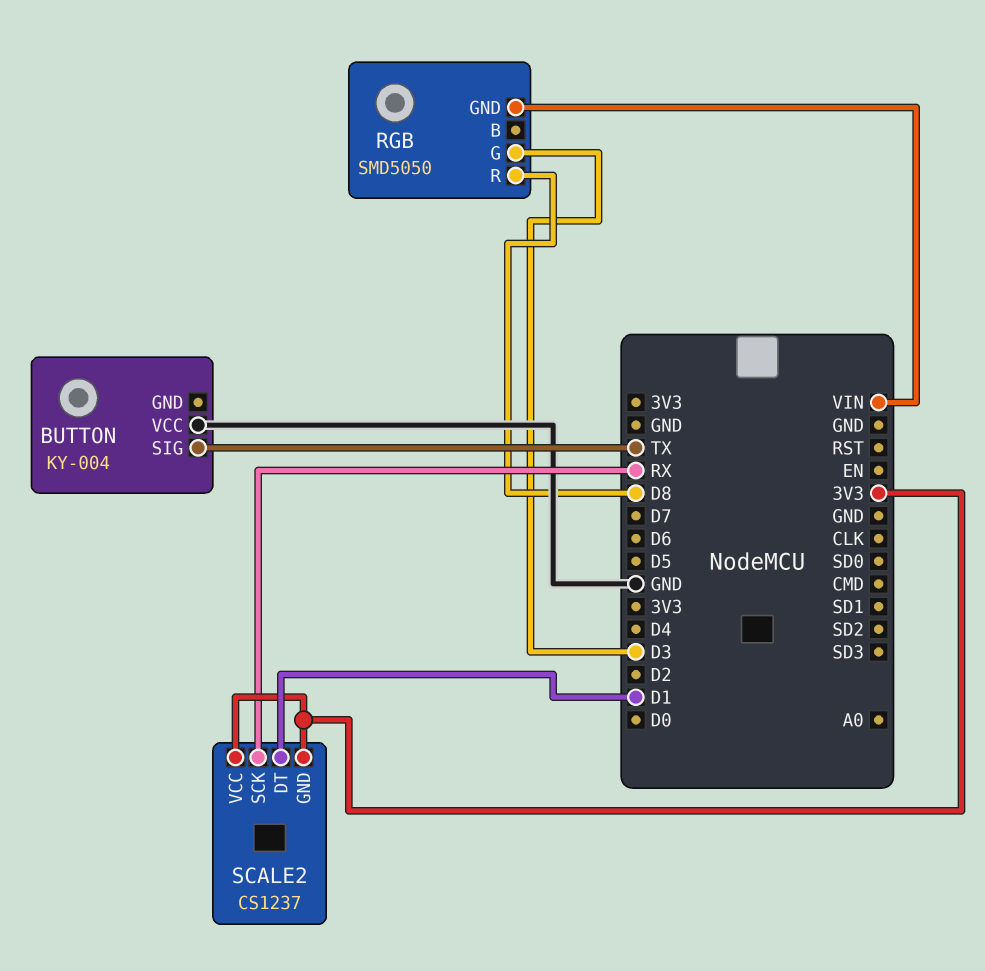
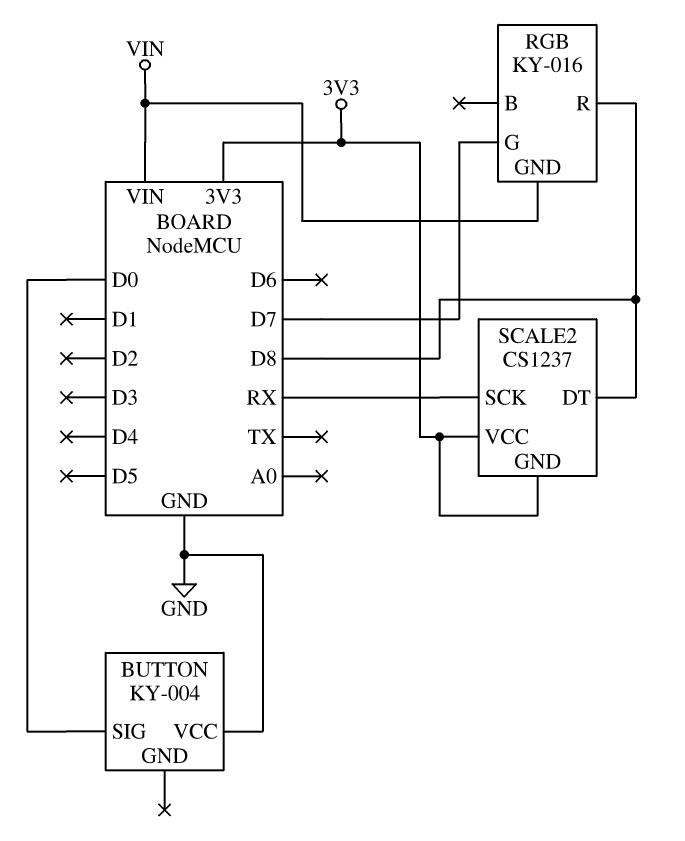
BUTTON pin SIG: TX -> D0
RGB: SMD5050 -> KY-016
RGB pin G: D3 -> D7
SCALE2 pin DT: D1 -> D8

